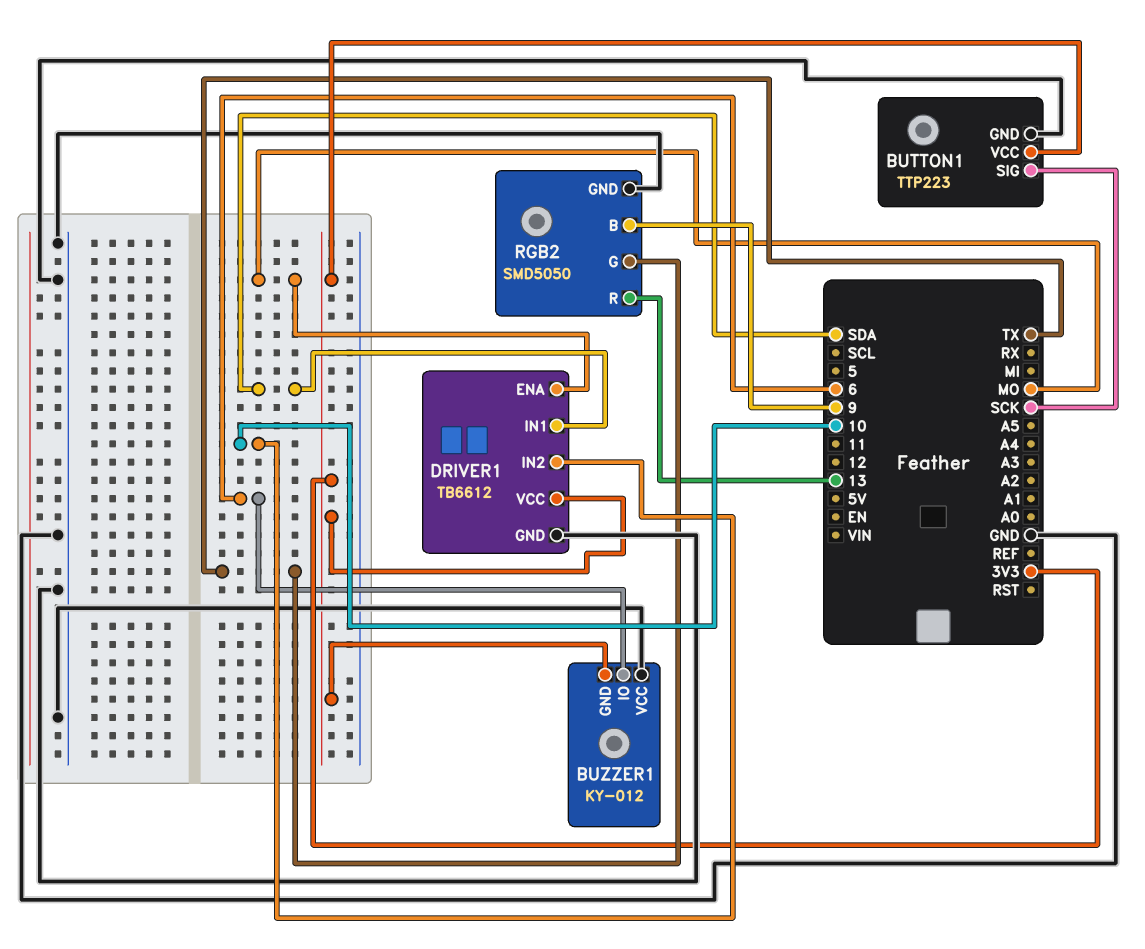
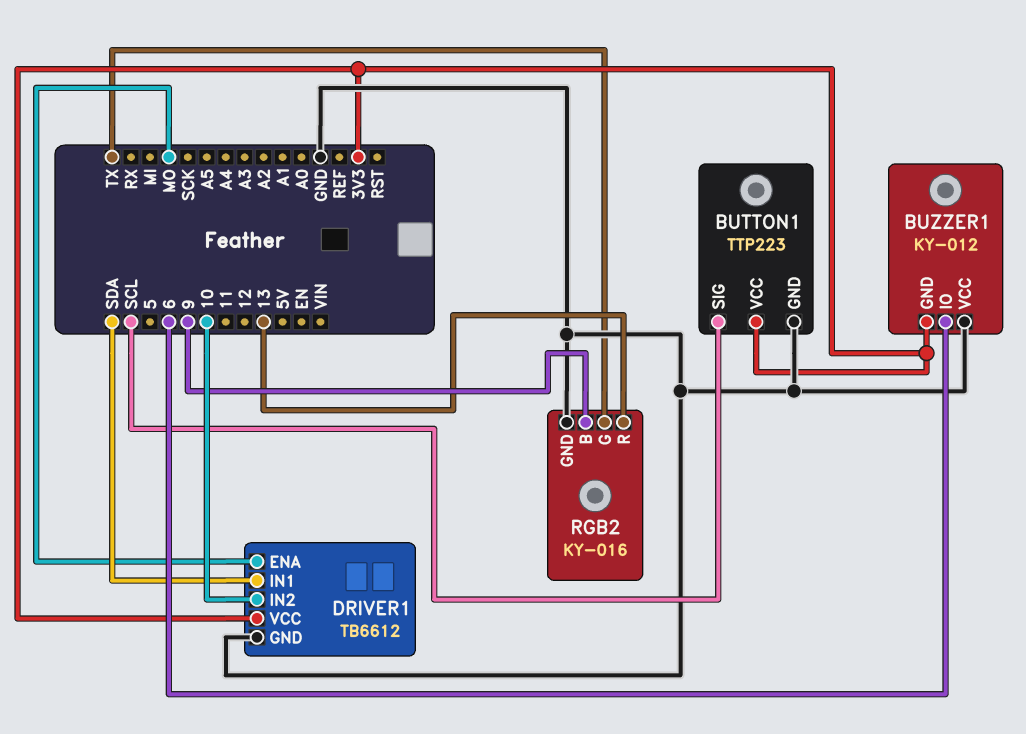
BUTTON1 pin SIG: SCK -> SCL
RGB2: SMD5050 -> KY-016

